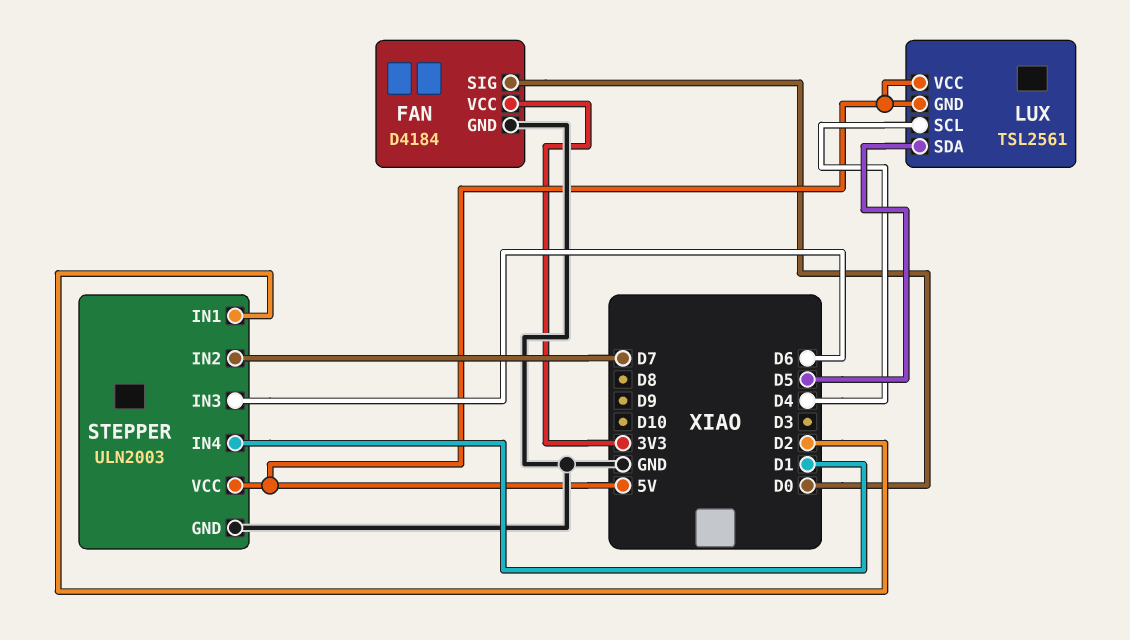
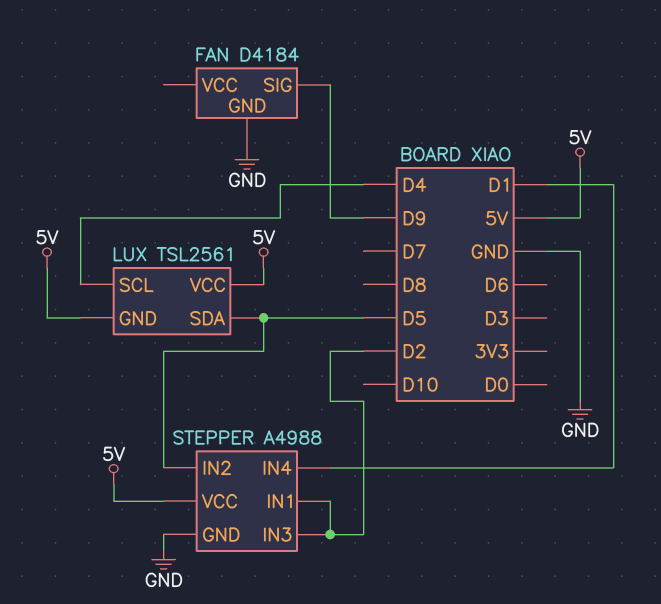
FAN pin SIG: D0 -> D9
FAN pin VCC: 3V3 -> none
STEPPER: ULN2003 -> A4988
STEPPER pin IN2: D7 -> D5
STEPPER pin IN3: D6 -> D2

